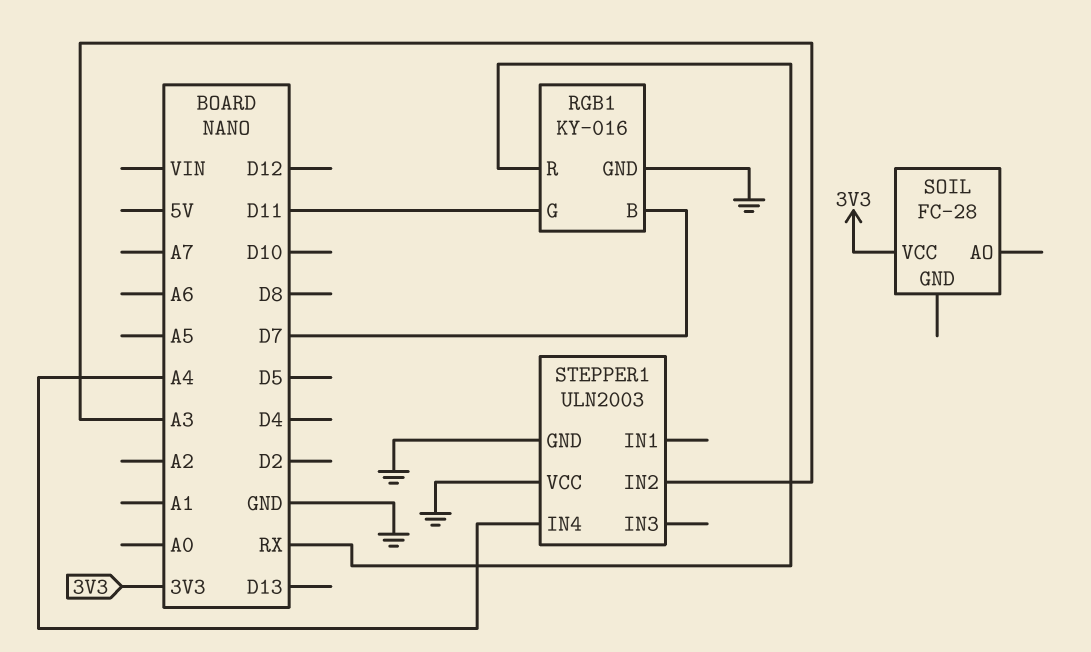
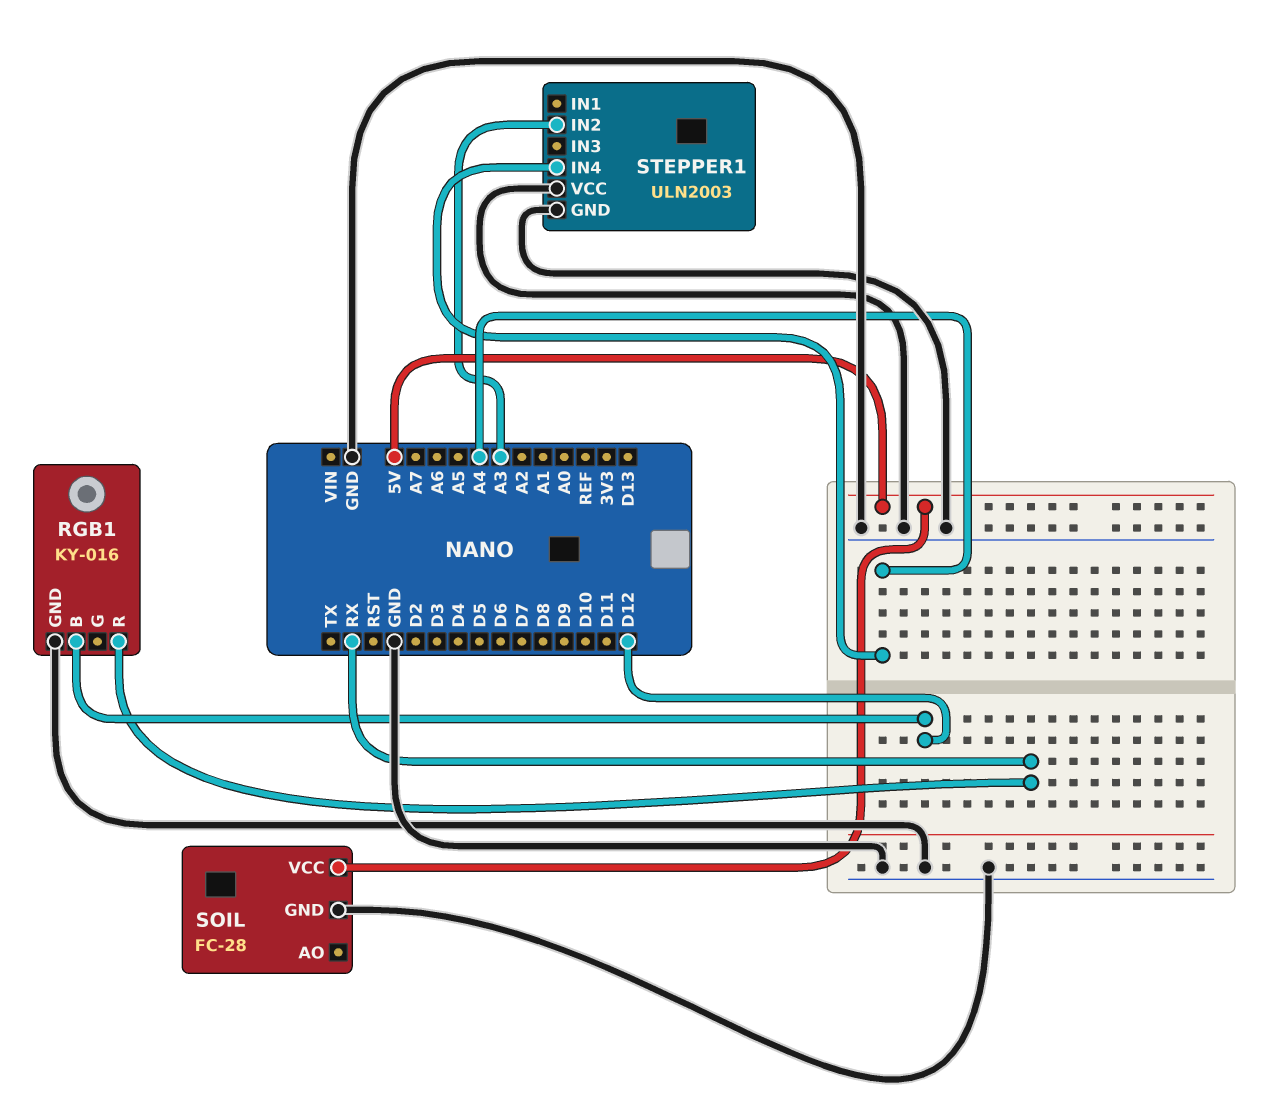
RGB1 pin B: D7 -> D12
RGB1 pin G: D11 -> none
SOIL pin GND: none -> GND
SOIL pin VCC: 3V3 -> 5V

